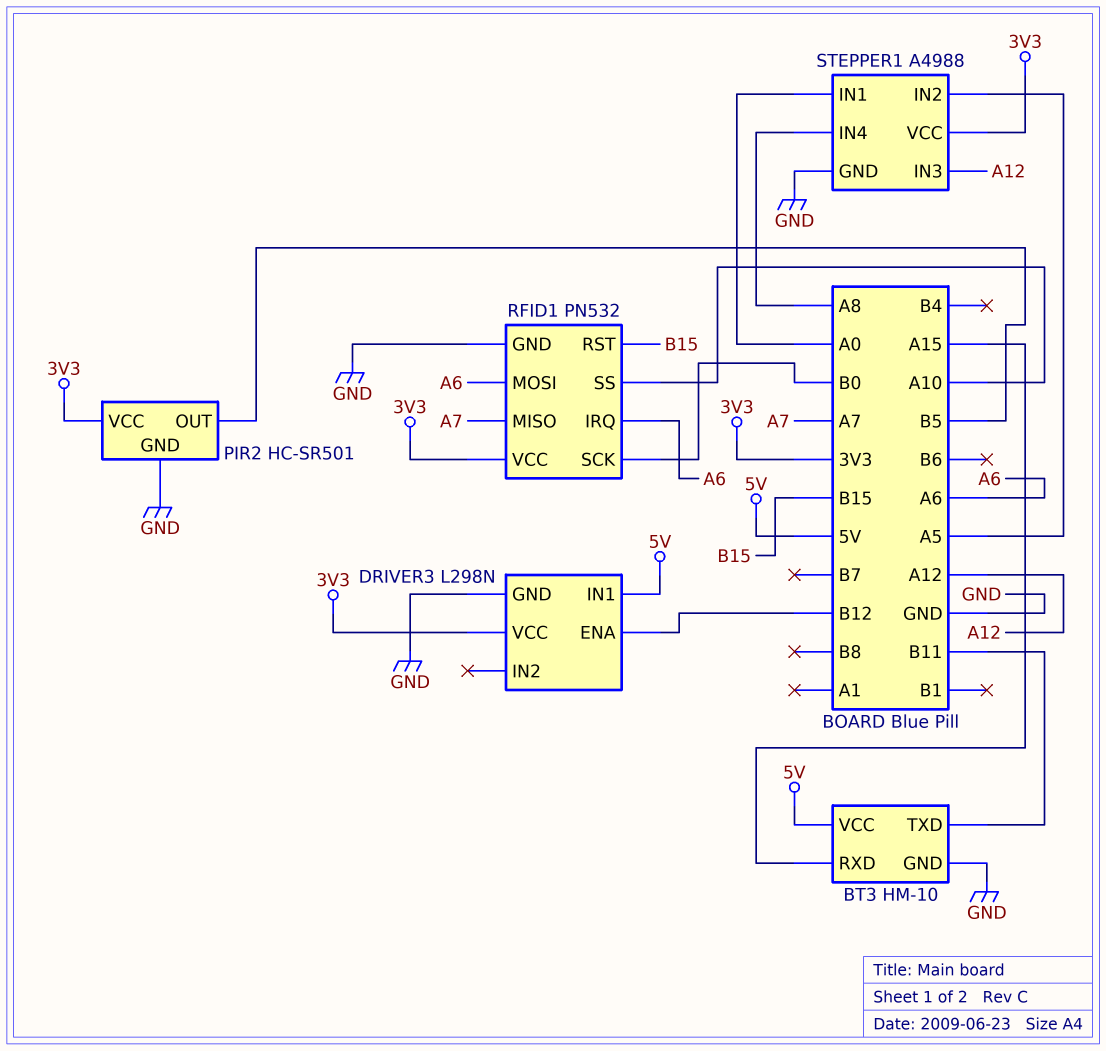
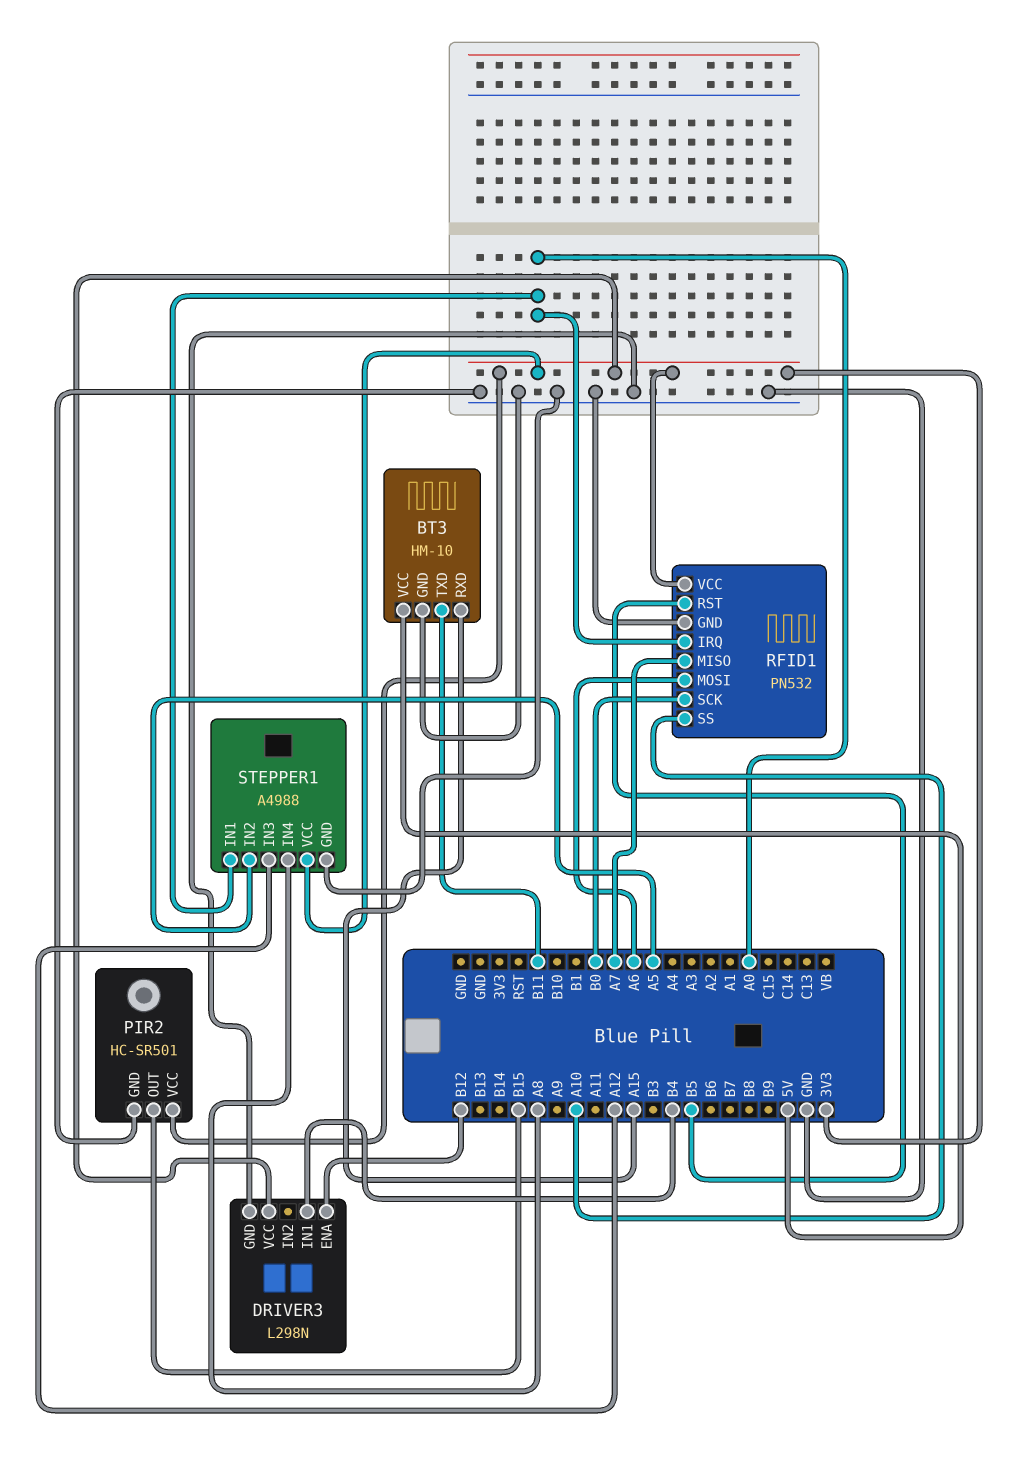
DRIVER3 pin IN1: 5V -> B4
PIR2 pin OUT: B5 -> B15
RFID1 pin IRQ: A6 -> A0
RFID1 pin RST: B15 -> B5

